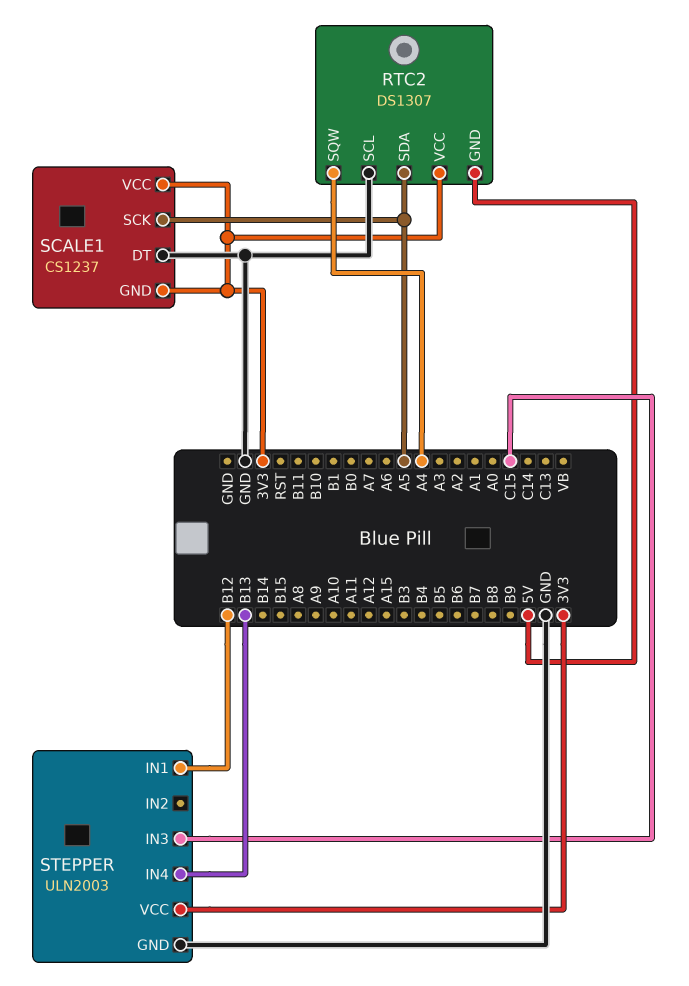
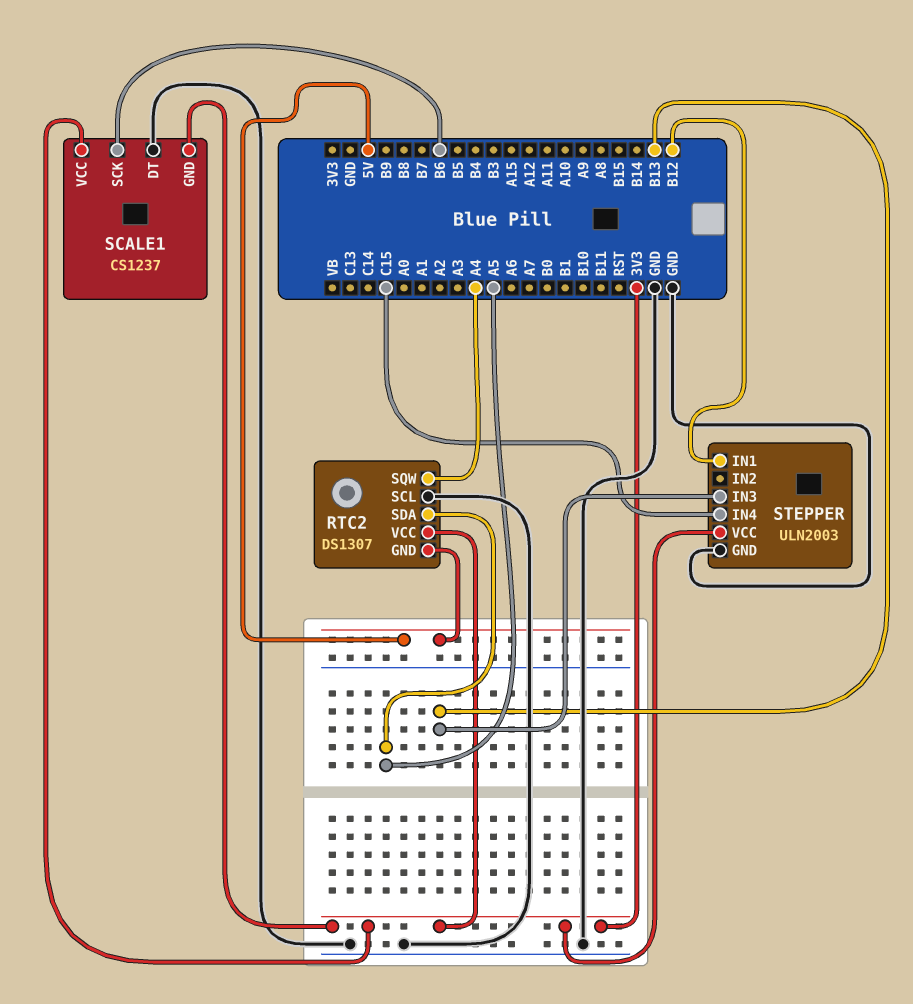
SCALE1 pin SCK: A5 -> B6
STEPPER pin IN3: C15 -> B13
STEPPER pin IN4: B13 -> C15

